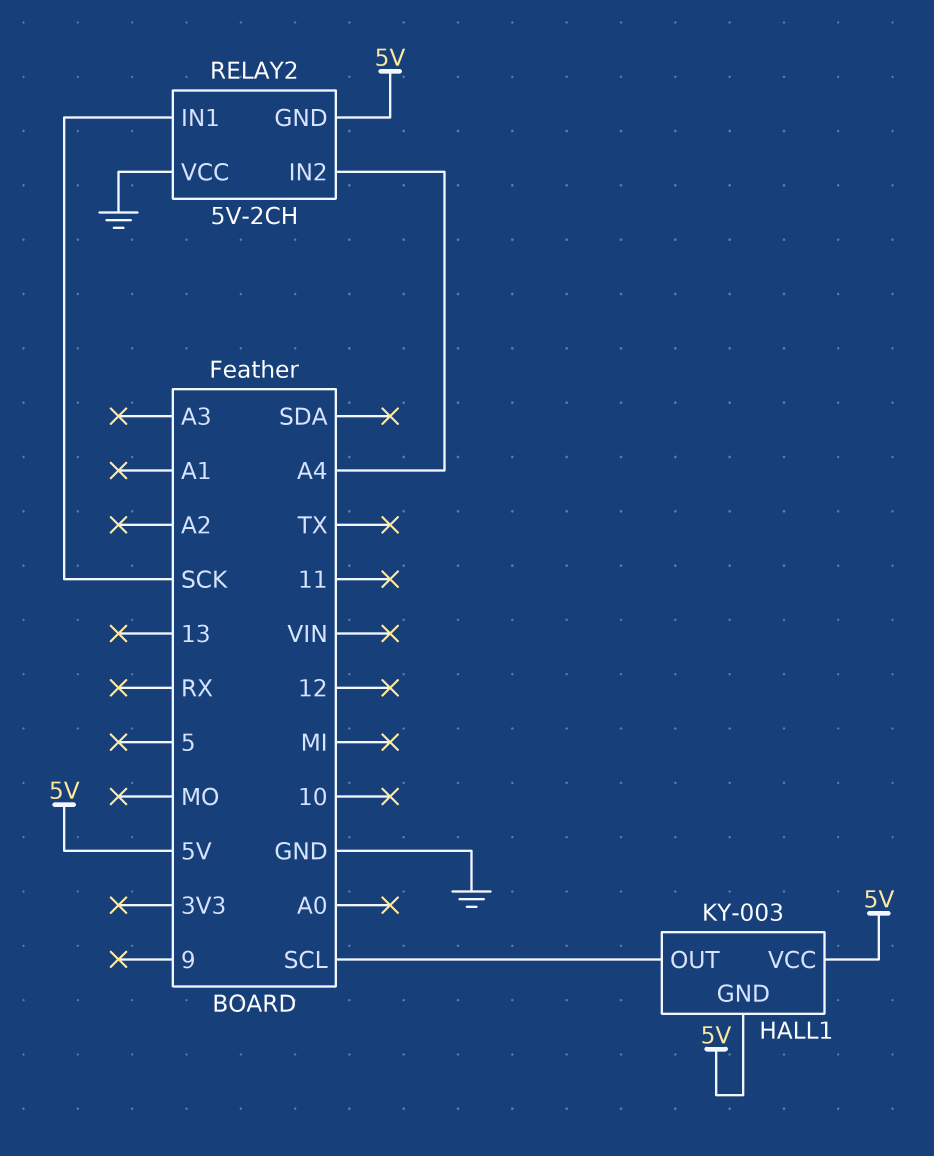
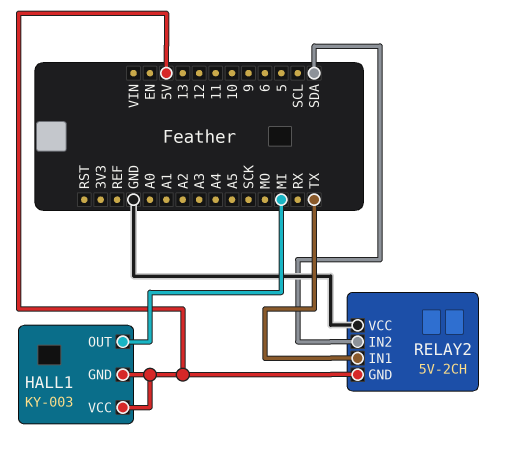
HALL1 pin OUT: SCL -> MI
RELAY2 pin IN1: SCK -> TX
RELAY2 pin IN2: A4 -> SDA

